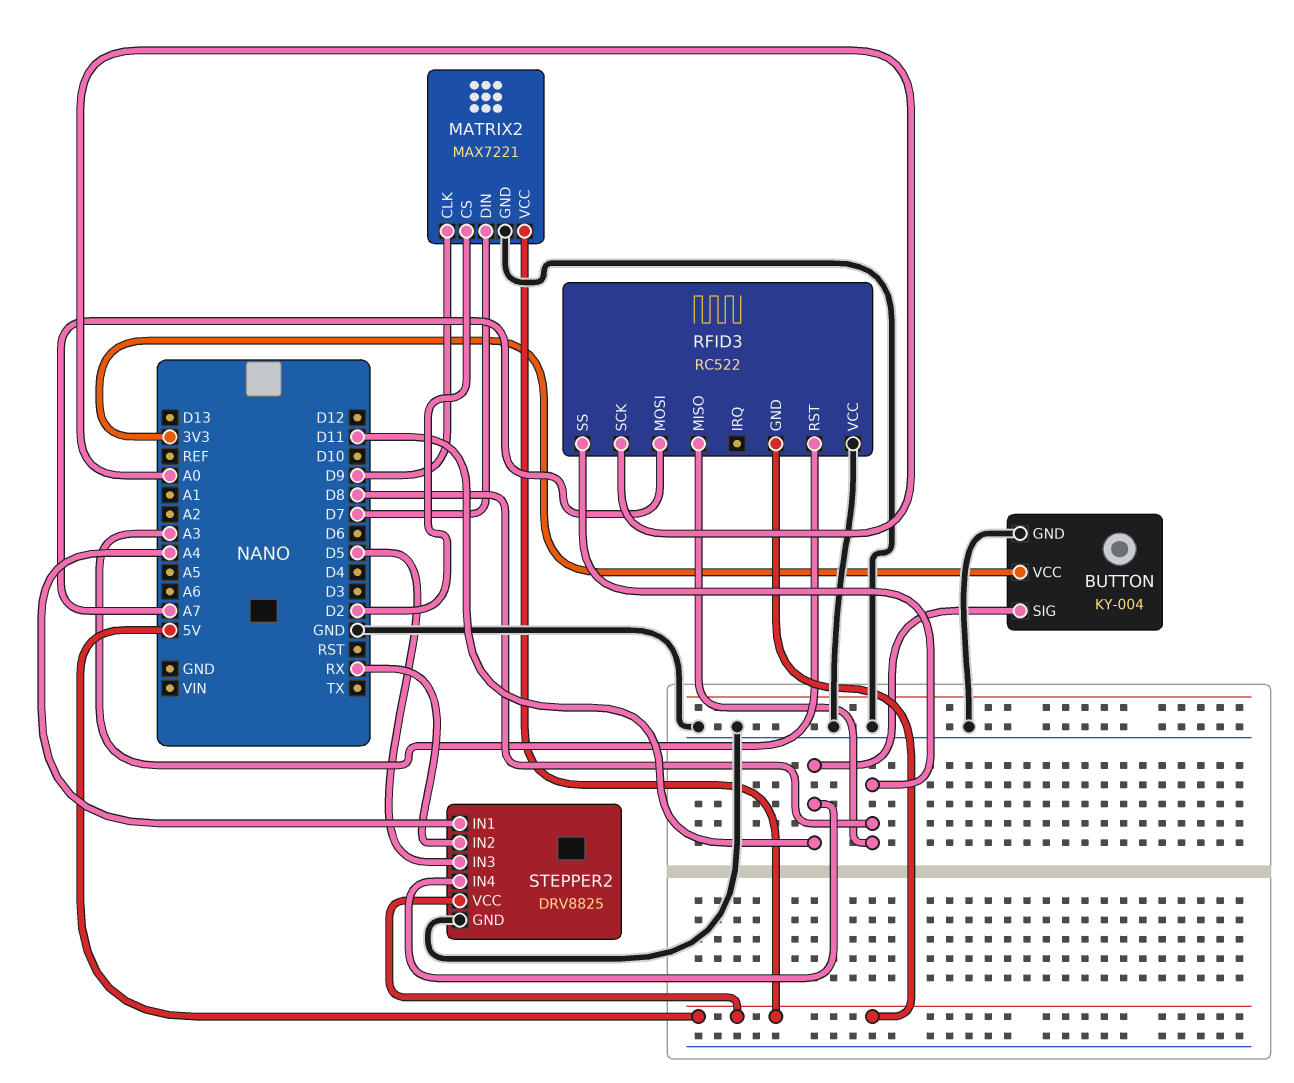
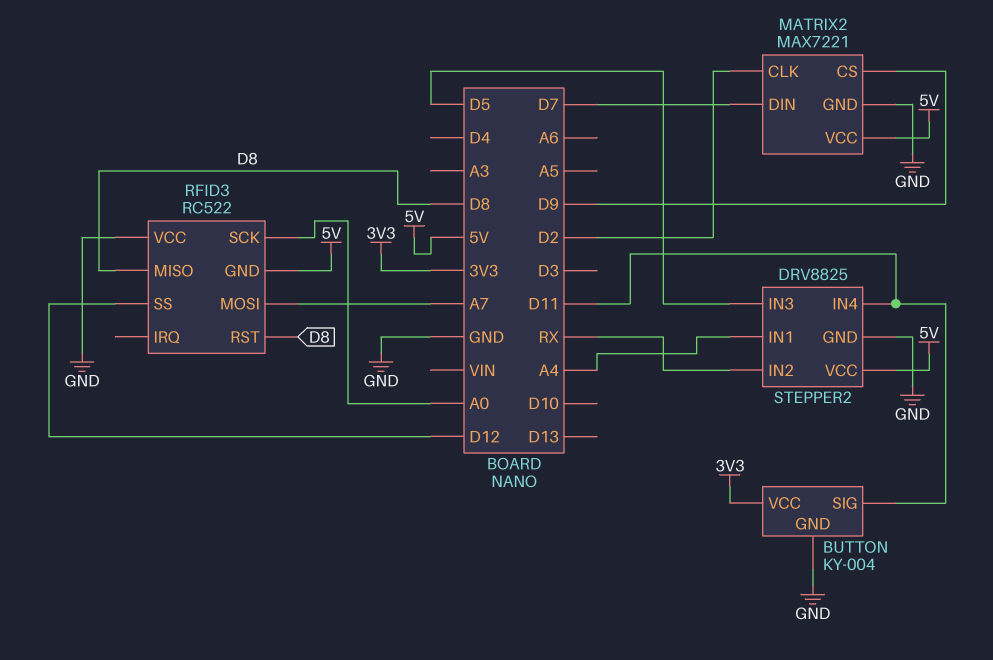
MATRIX2 pin CLK: D9 -> D2
MATRIX2 pin CS: D2 -> D9
RFID3 pin RST: A3 -> D8
RFID3 pin SS: D8 -> D12

